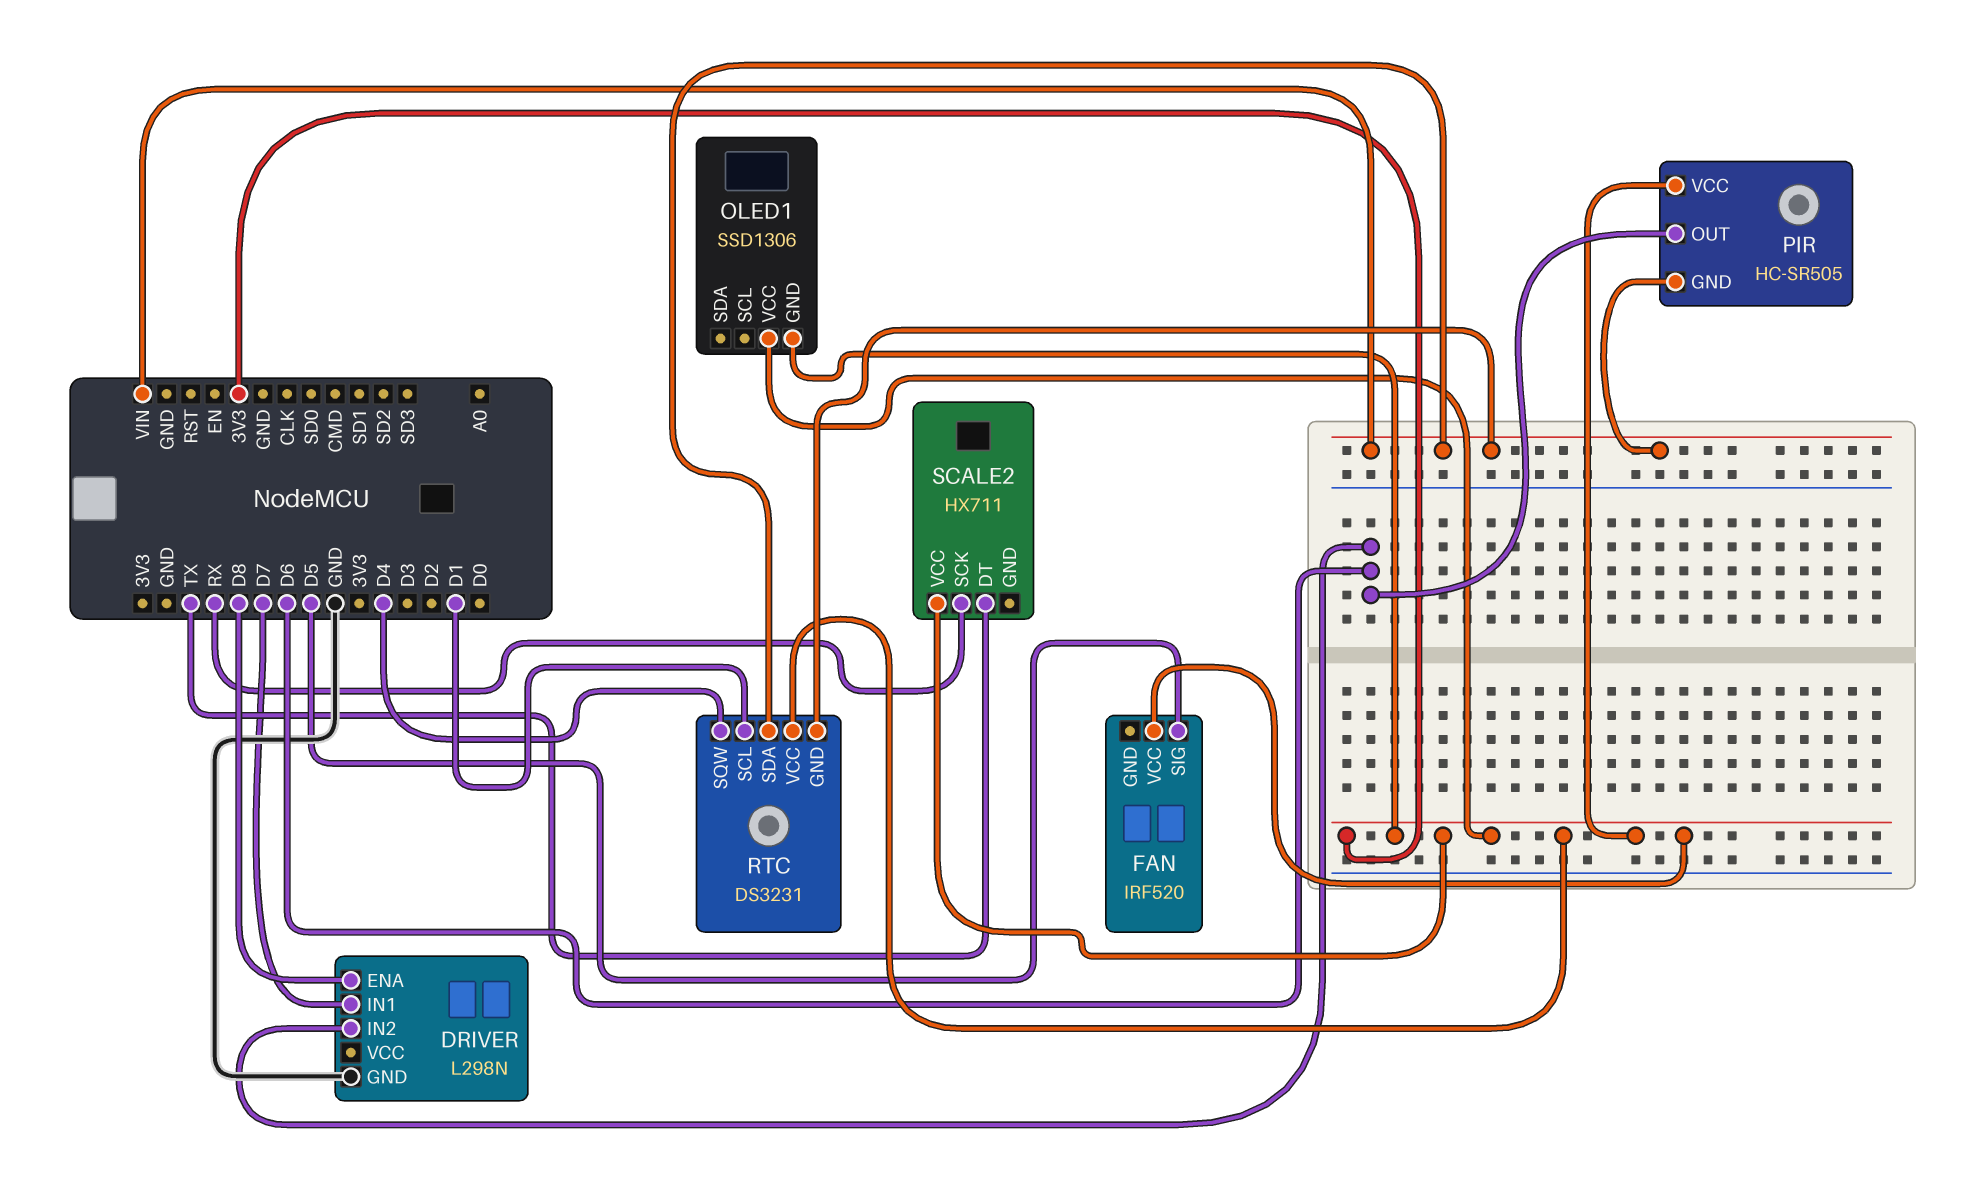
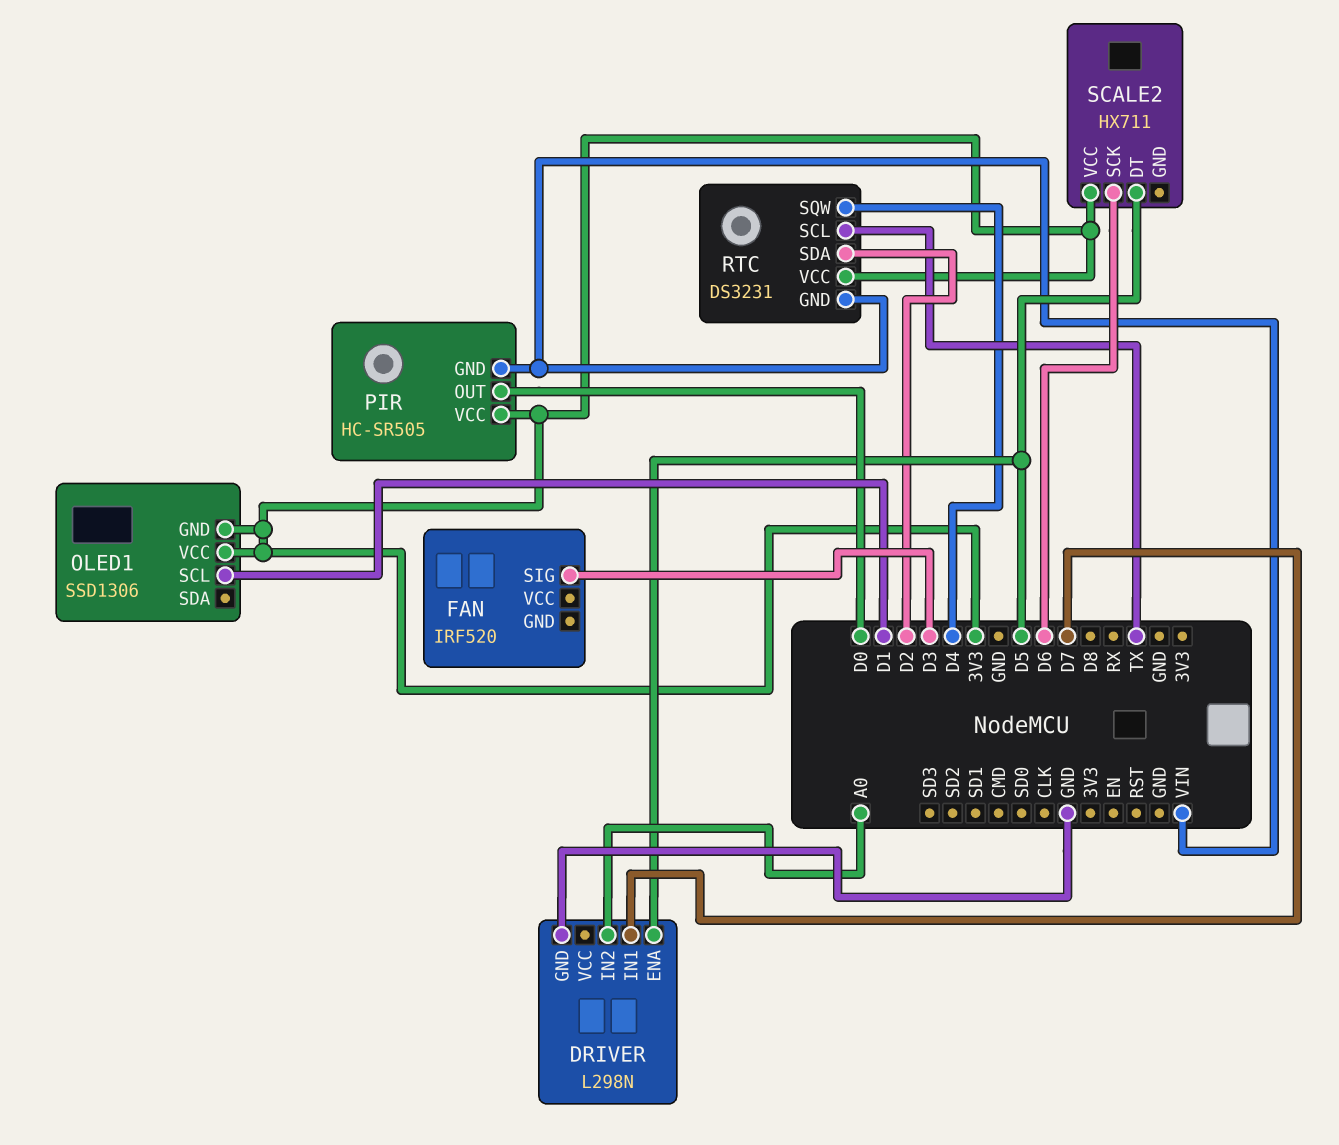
DRIVER pin ENA: D8 -> D5
DRIVER pin IN2: D6 -> A0
FAN pin SIG: D5 -> D3
FAN pin VCC: 3V3 -> none
OLED1 pin SCL: none -> D1
PIR pin OUT: D6 -> D0
RTC pin SCL: D1 -> TX
RTC pin SDA: VIN -> D2
SCALE2 pin DT: TX -> D5
SCALE2 pin SCK: RX -> D6

